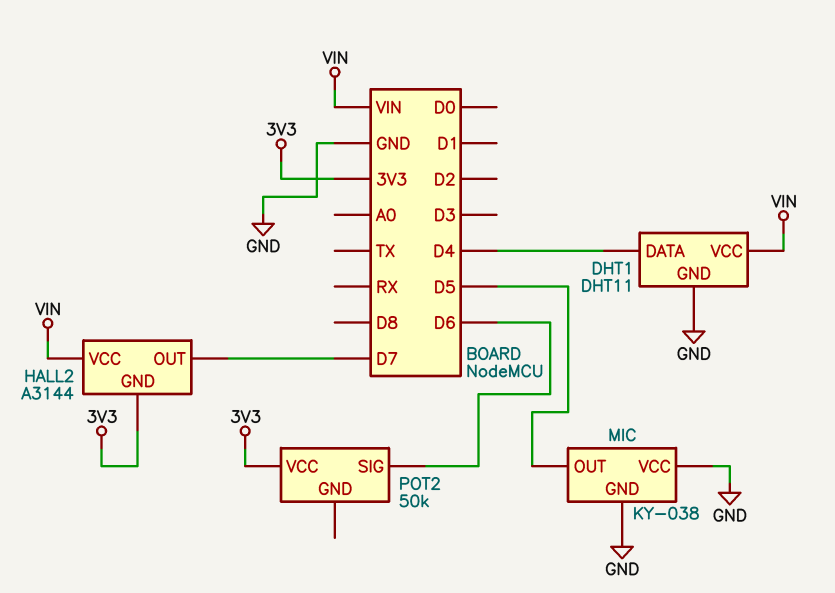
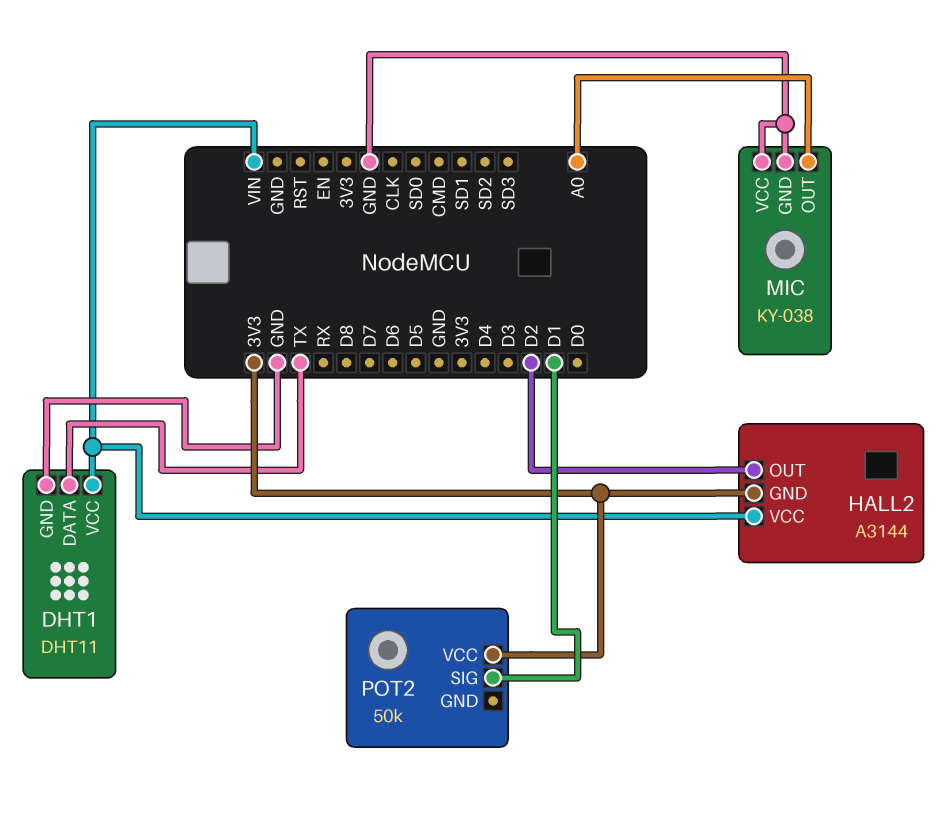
DHT1 pin DATA: D4 -> TX
HALL2 pin OUT: D7 -> D2
MIC pin OUT: D5 -> A0
POT2 pin SIG: D6 -> D1

